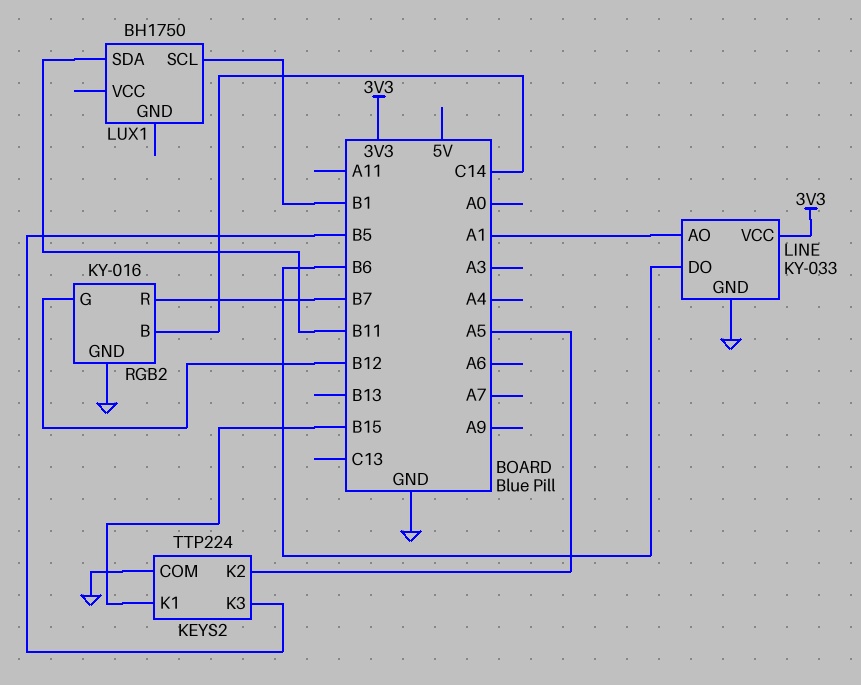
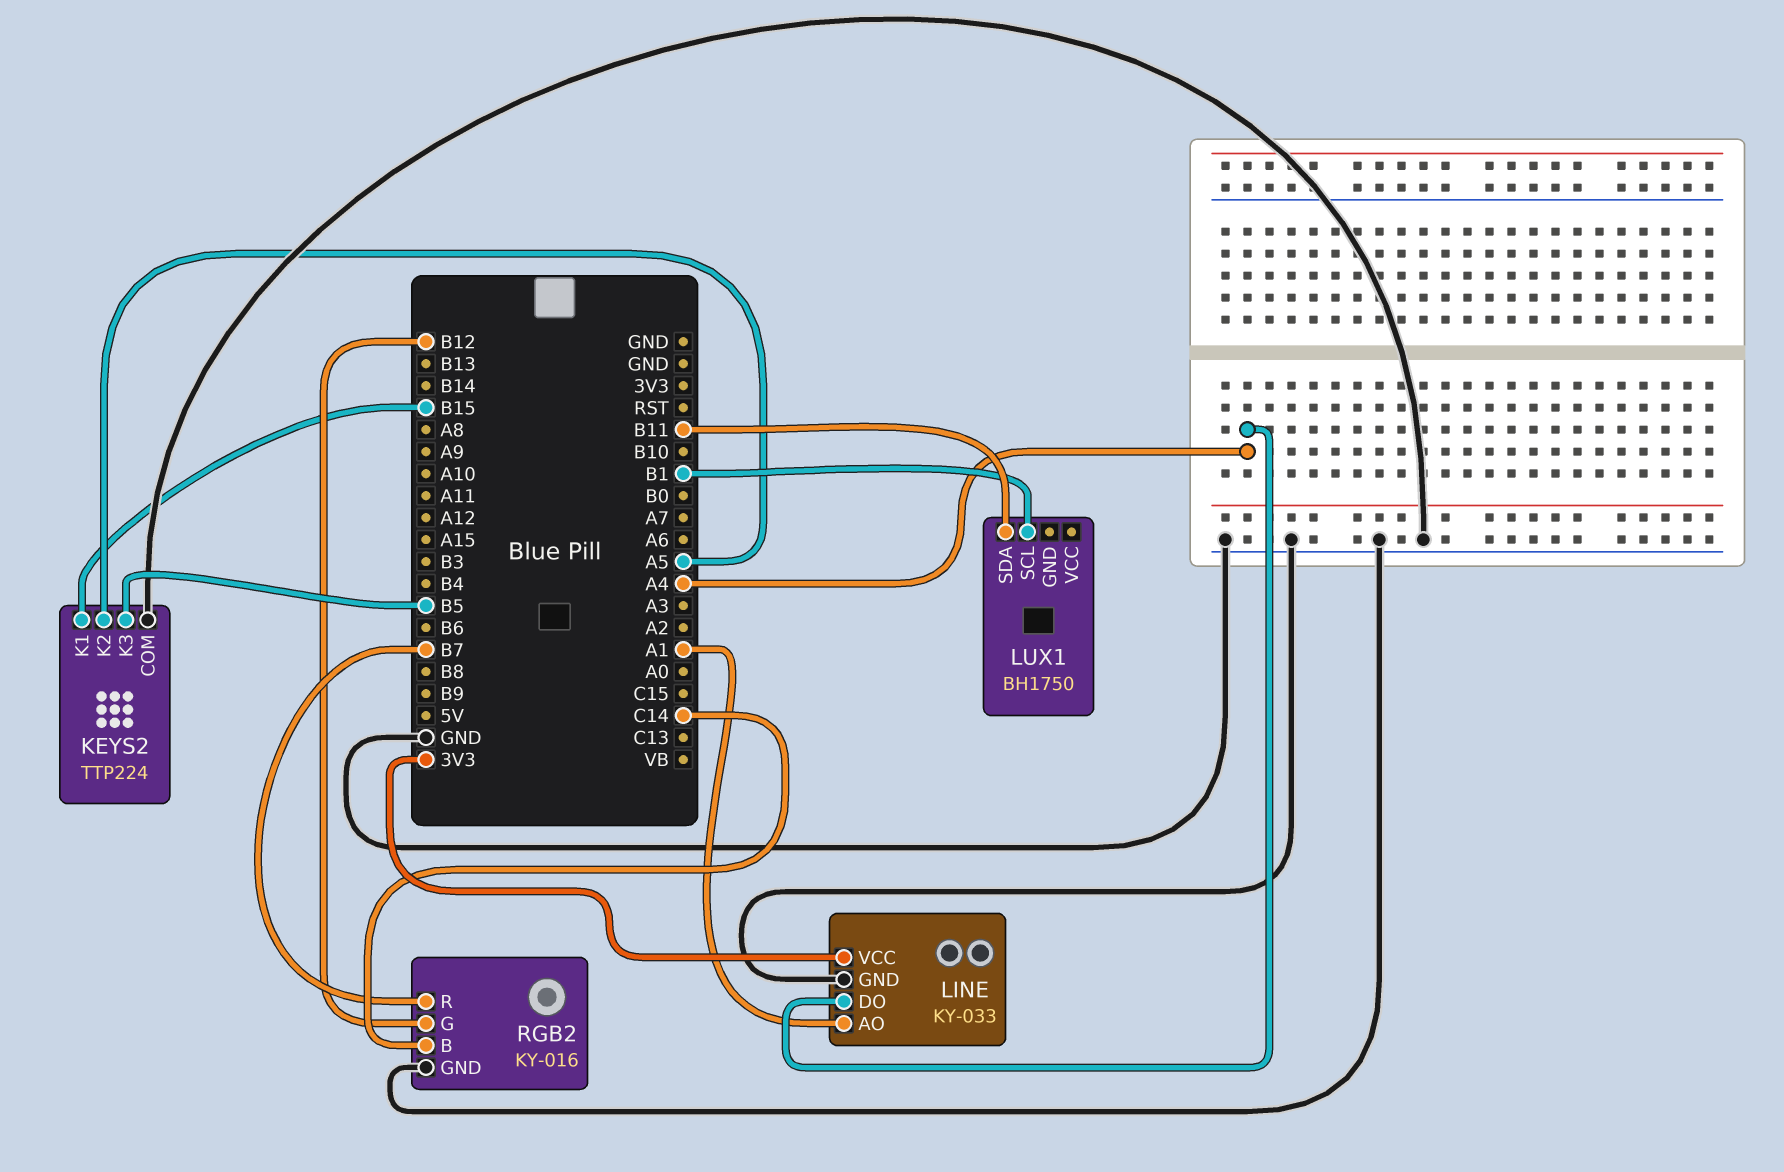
LINE pin DO: B6 -> A4

